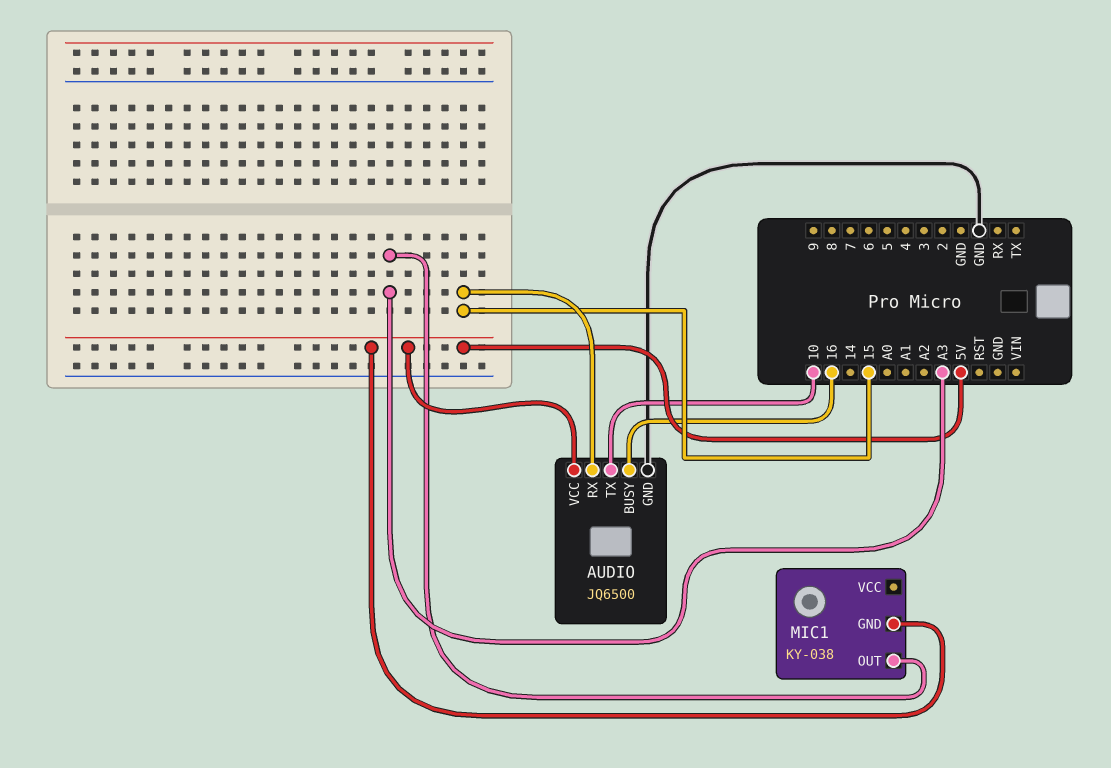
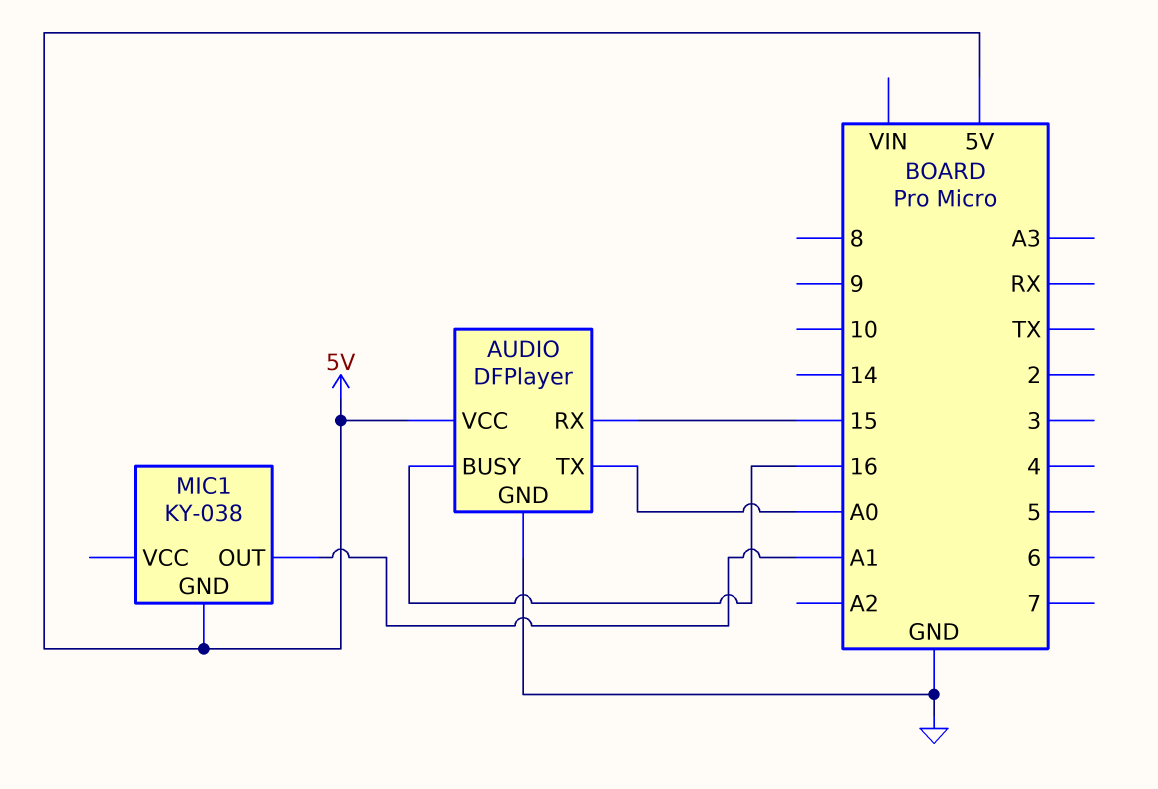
AUDIO: JQ6500 -> DFPlayer
AUDIO pin TX: 10 -> A0
MIC1 pin OUT: A3 -> A1

